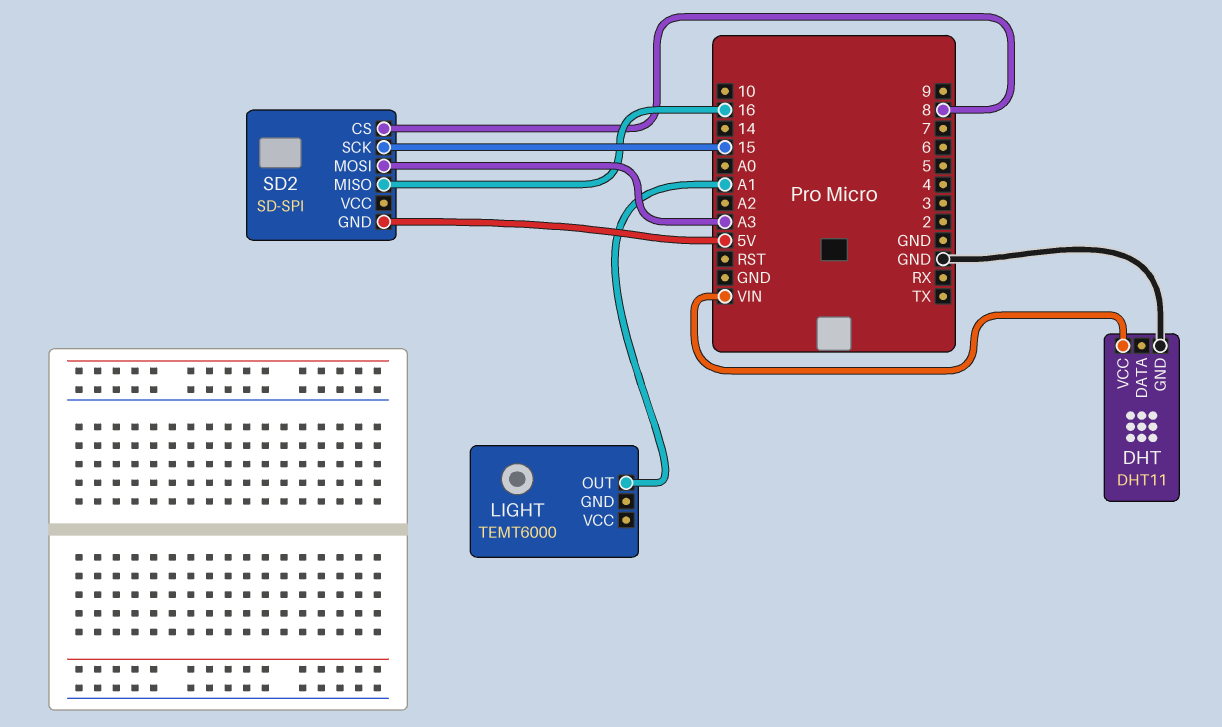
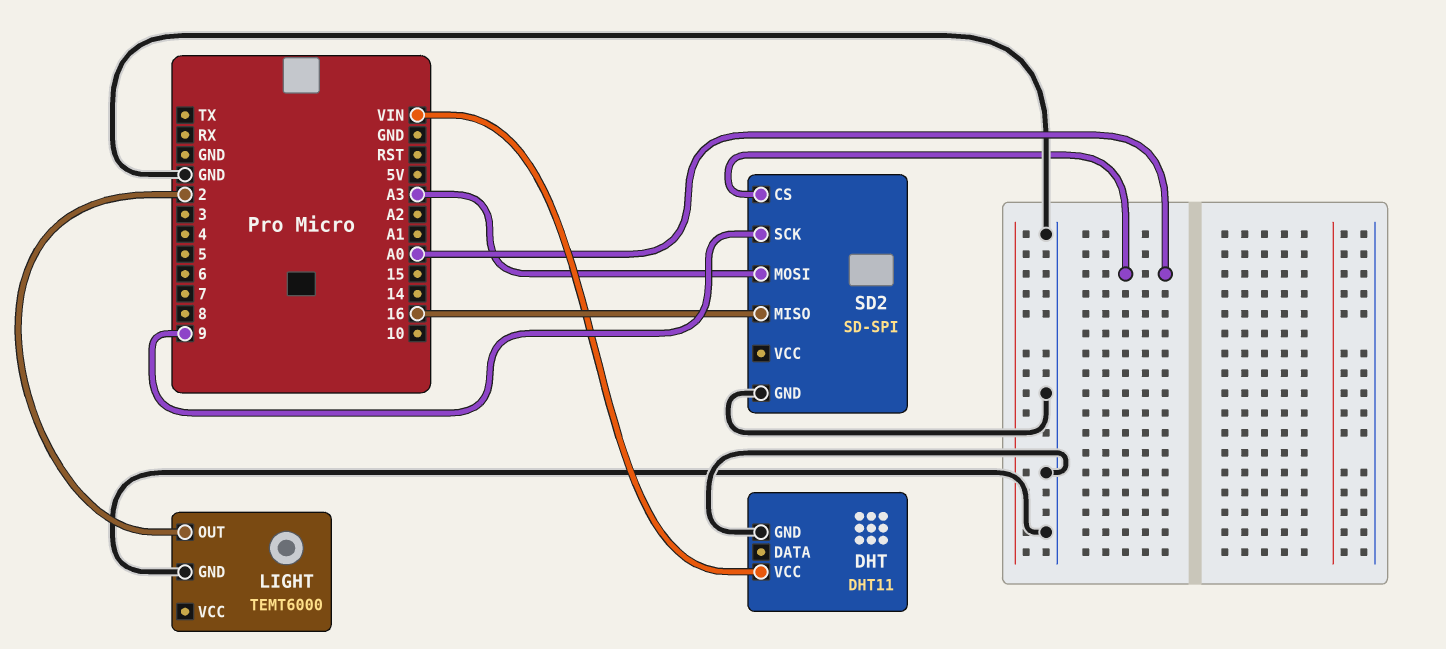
LIGHT pin GND: none -> GND
LIGHT pin OUT: A1 -> 2
SD2 pin CS: 8 -> A0
SD2 pin GND: 5V -> GND
SD2 pin SCK: 15 -> 9

